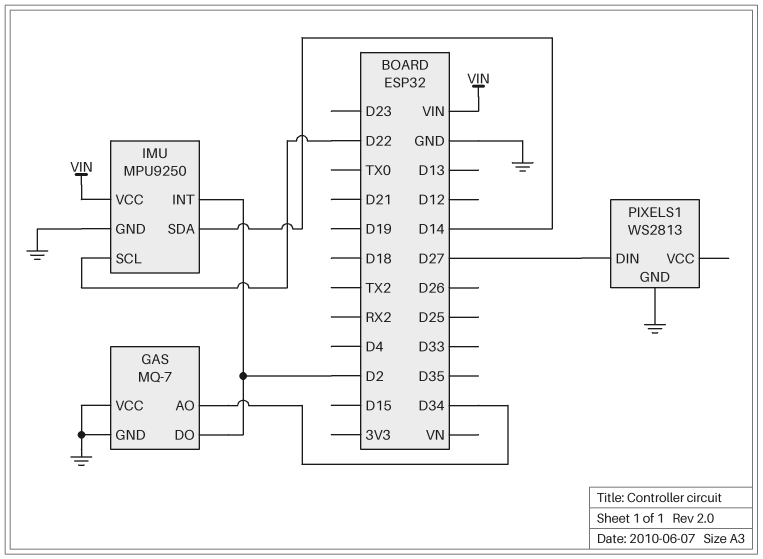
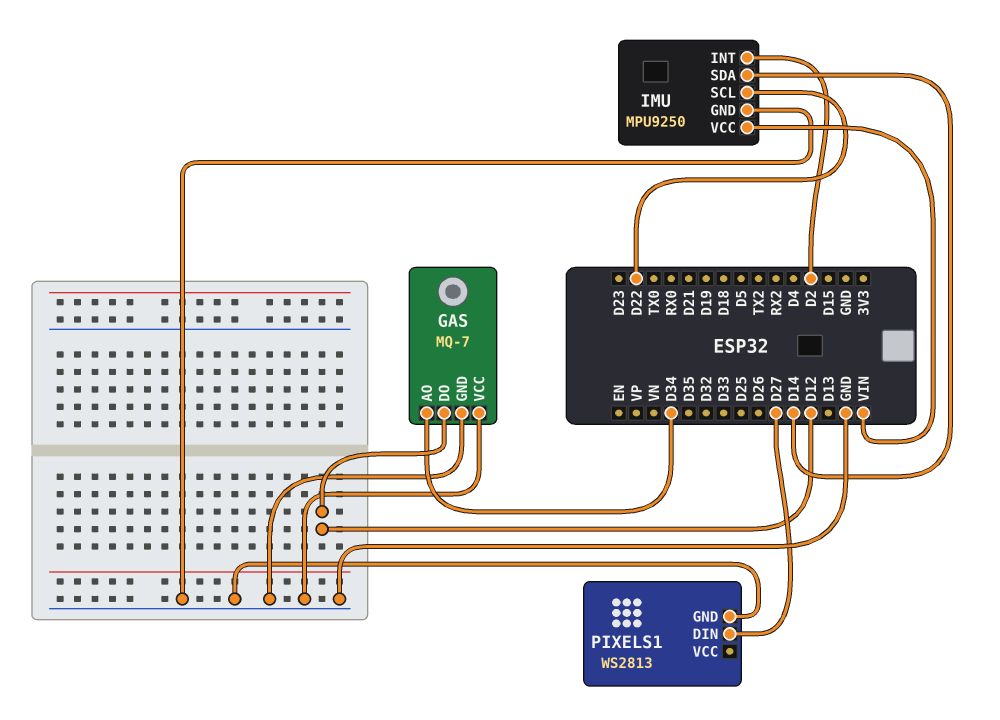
GAS pin DO: D2 -> D12

